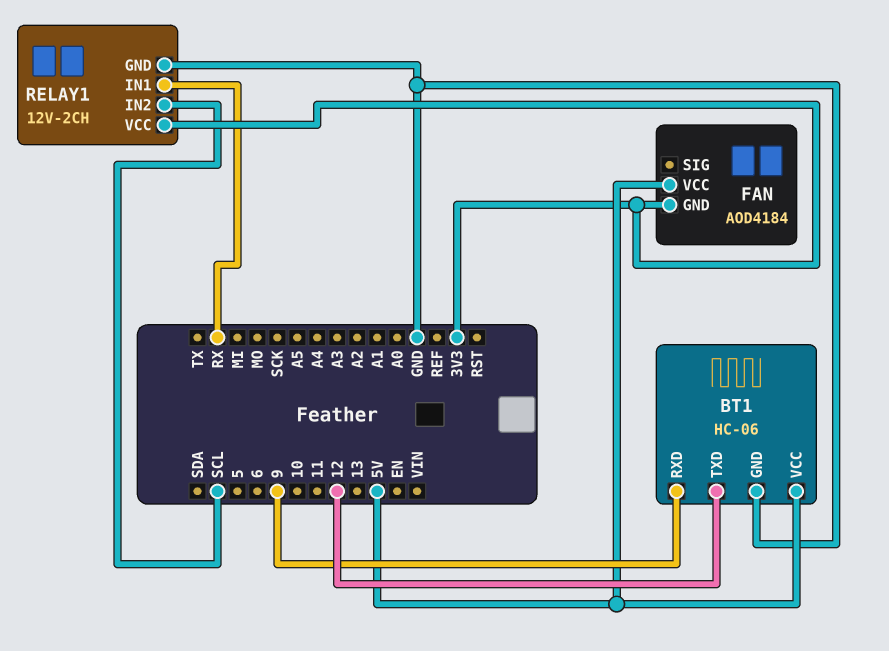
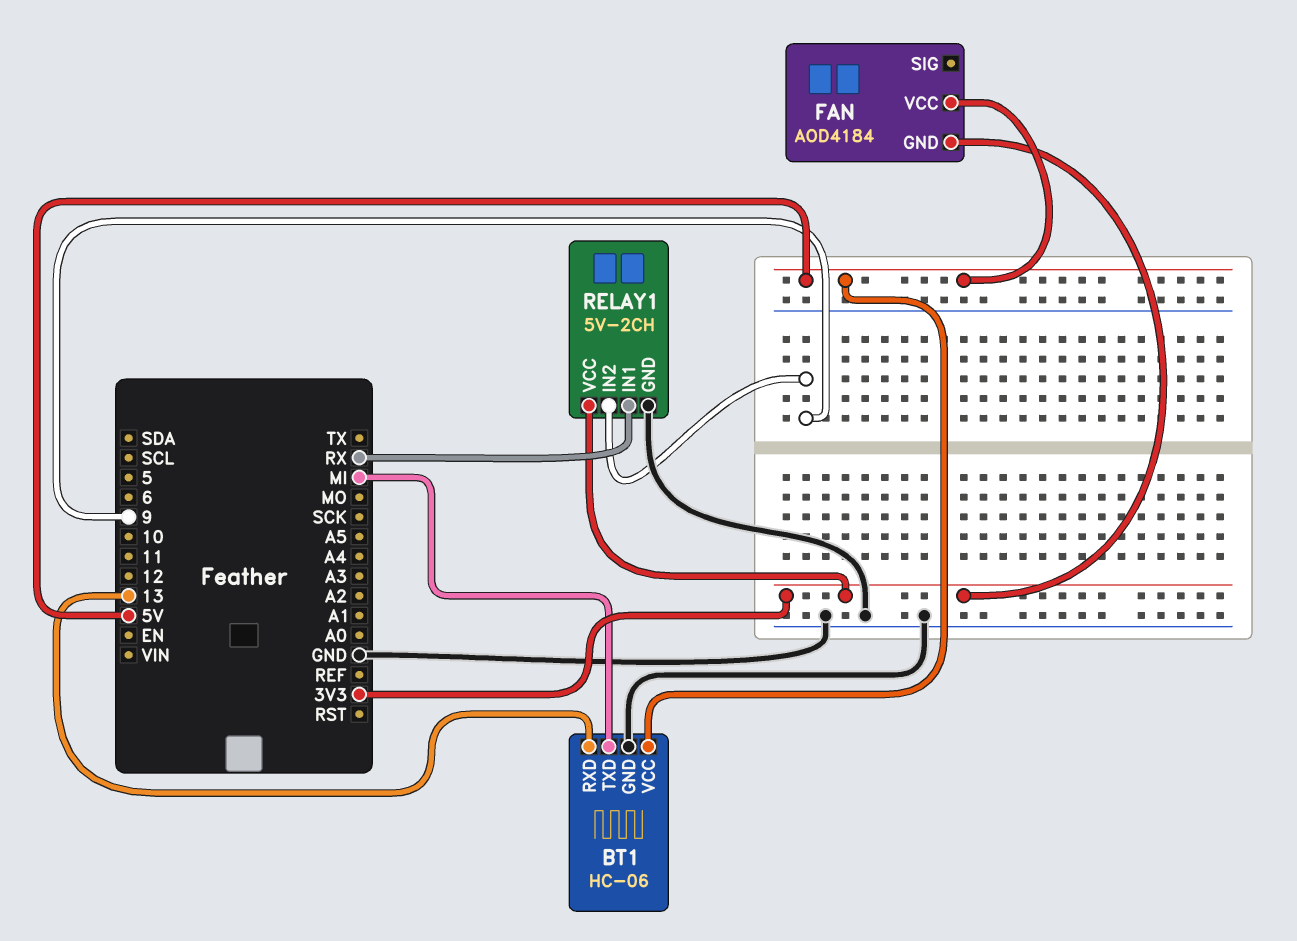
BT1 pin RXD: 9 -> 13
BT1 pin TXD: 12 -> MI
RELAY1: 12V-2CH -> 5V-2CH
RELAY1 pin IN2: SCL -> 9

